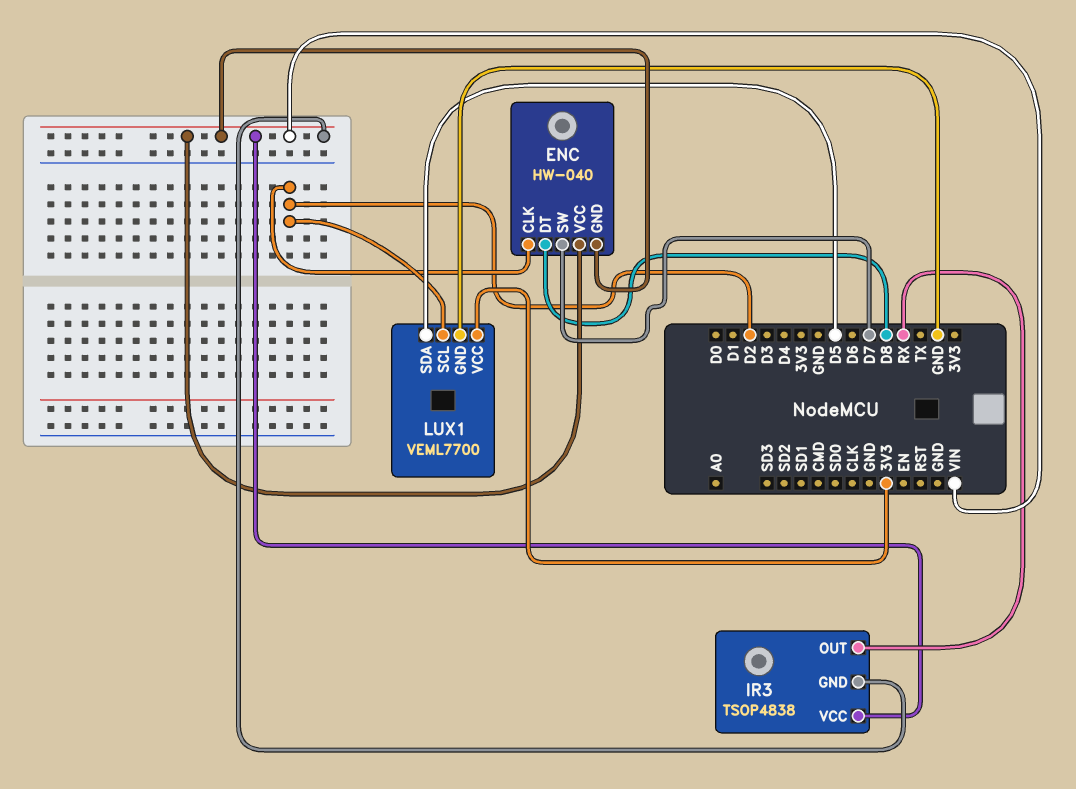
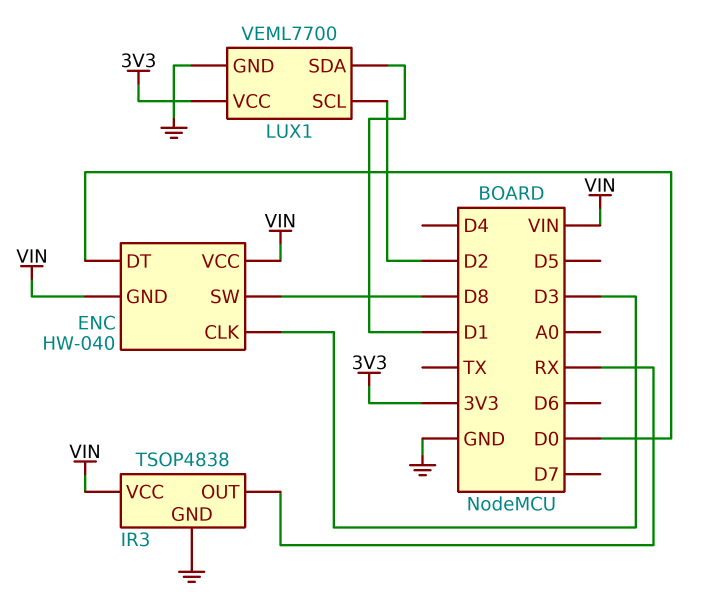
ENC pin CLK: D2 -> D3
ENC pin DT: D8 -> D0
ENC pin SW: D7 -> D8
IR3 pin GND: VIN -> GND
LUX1 pin SDA: D5 -> D1

